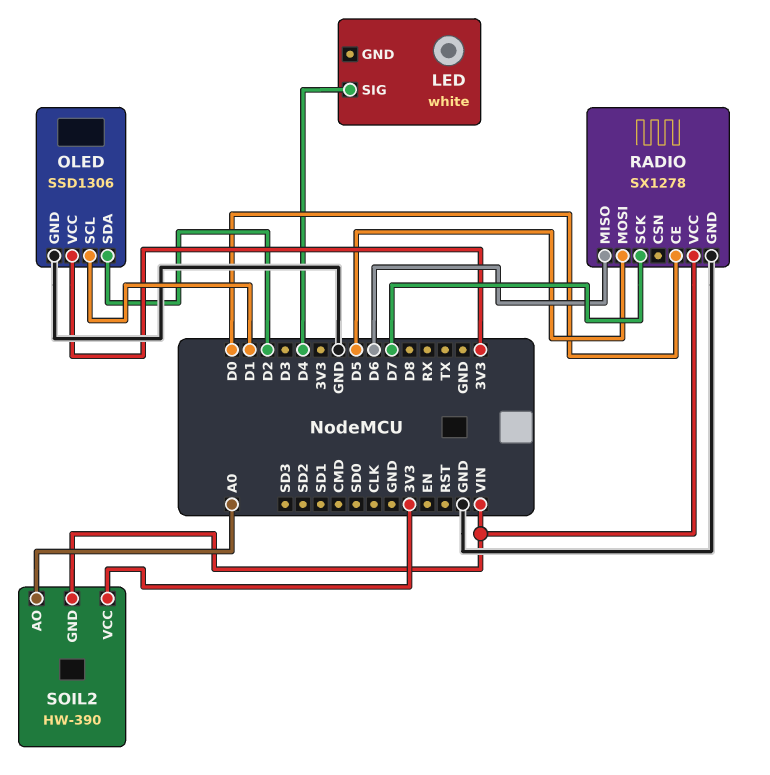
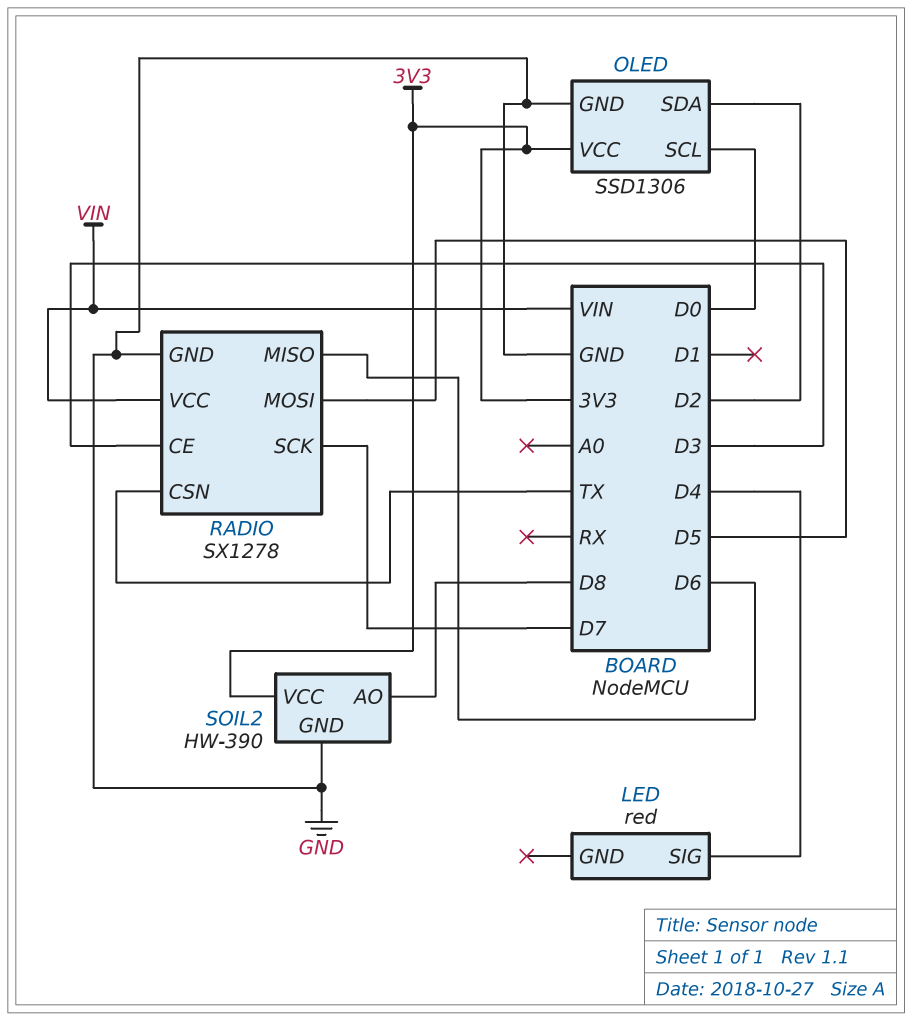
LED: white -> red
OLED pin SCL: D1 -> D0
RADIO pin CE: D0 -> D3
RADIO pin CSN: none -> TX
SOIL2 pin AO: A0 -> D8
SOIL2 pin GND: VIN -> GND

